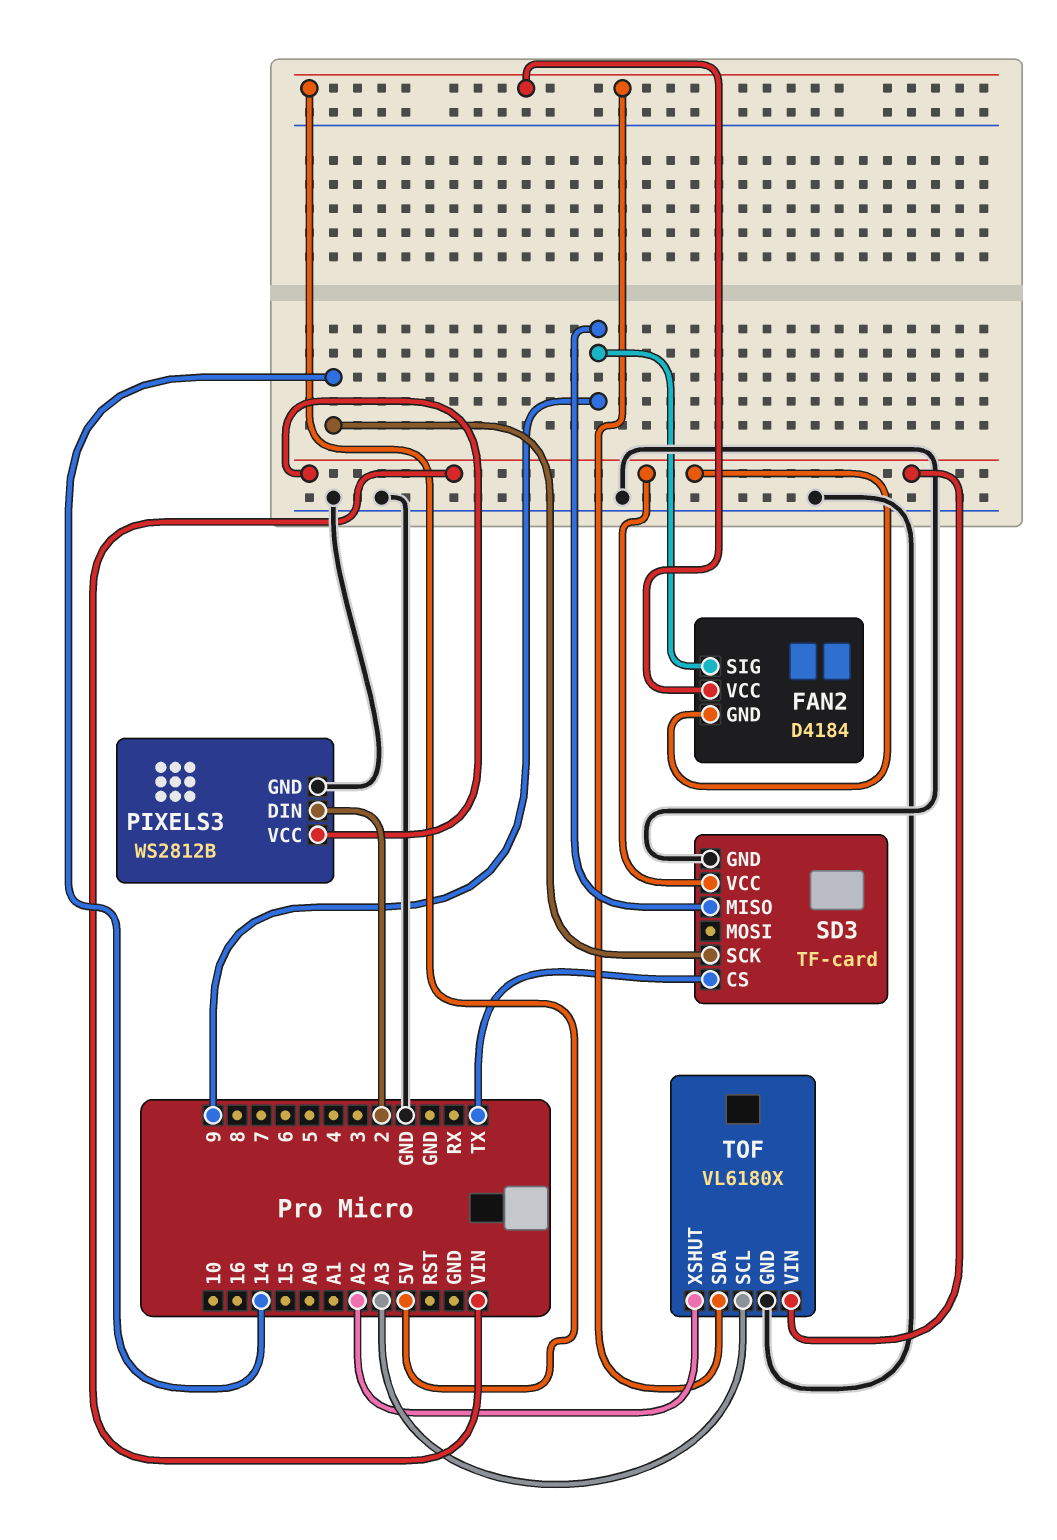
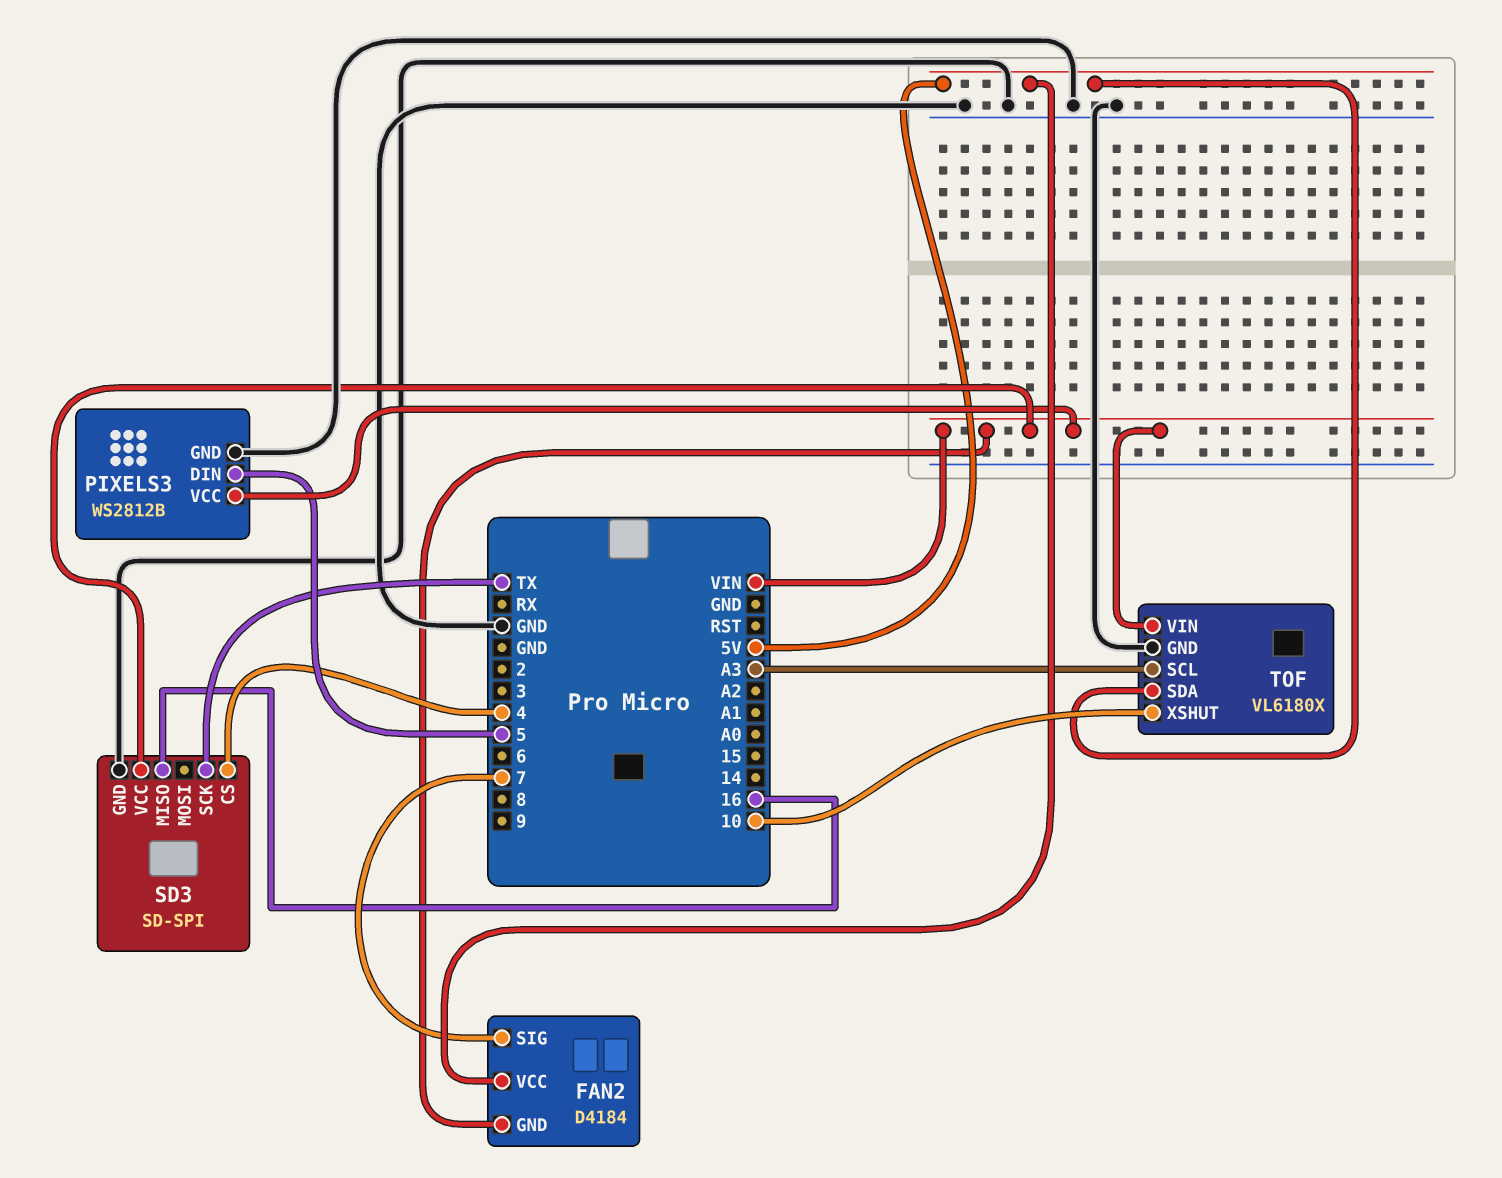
FAN2 pin SIG: 9 -> 7
PIXELS3 pin DIN: 2 -> 5
SD3: TF-card -> SD-SPI
SD3 pin CS: TX -> 4
SD3 pin MISO: 9 -> 16
SD3 pin SCK: 14 -> TX
TOF pin XSHUT: A2 -> 10

